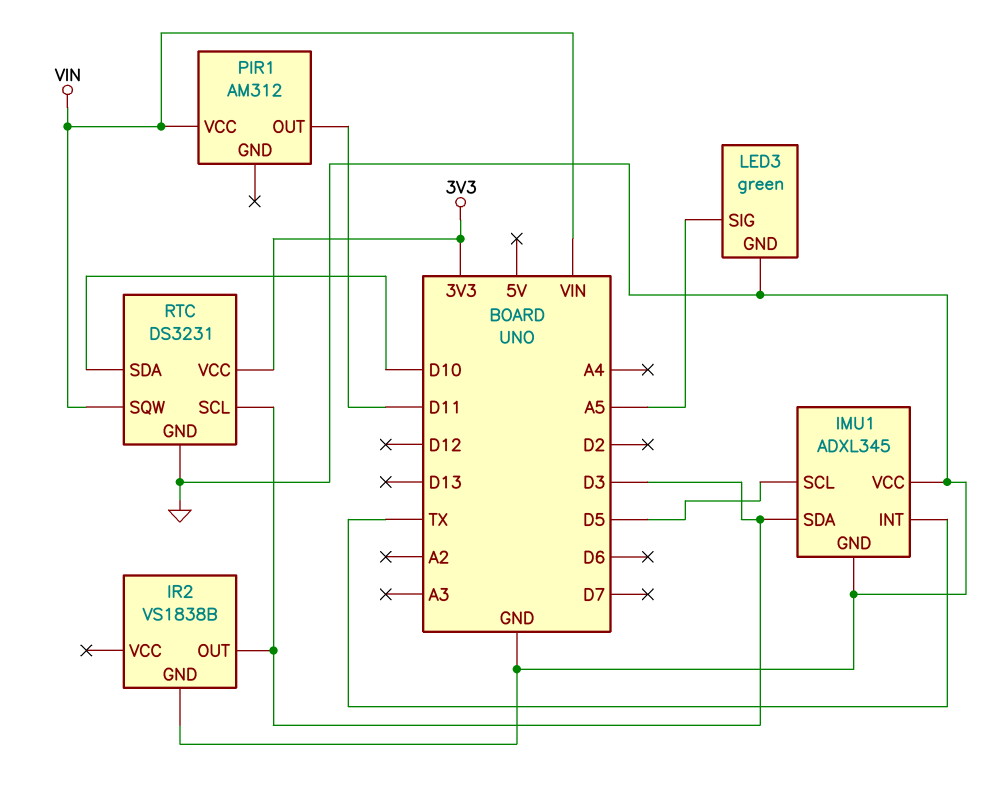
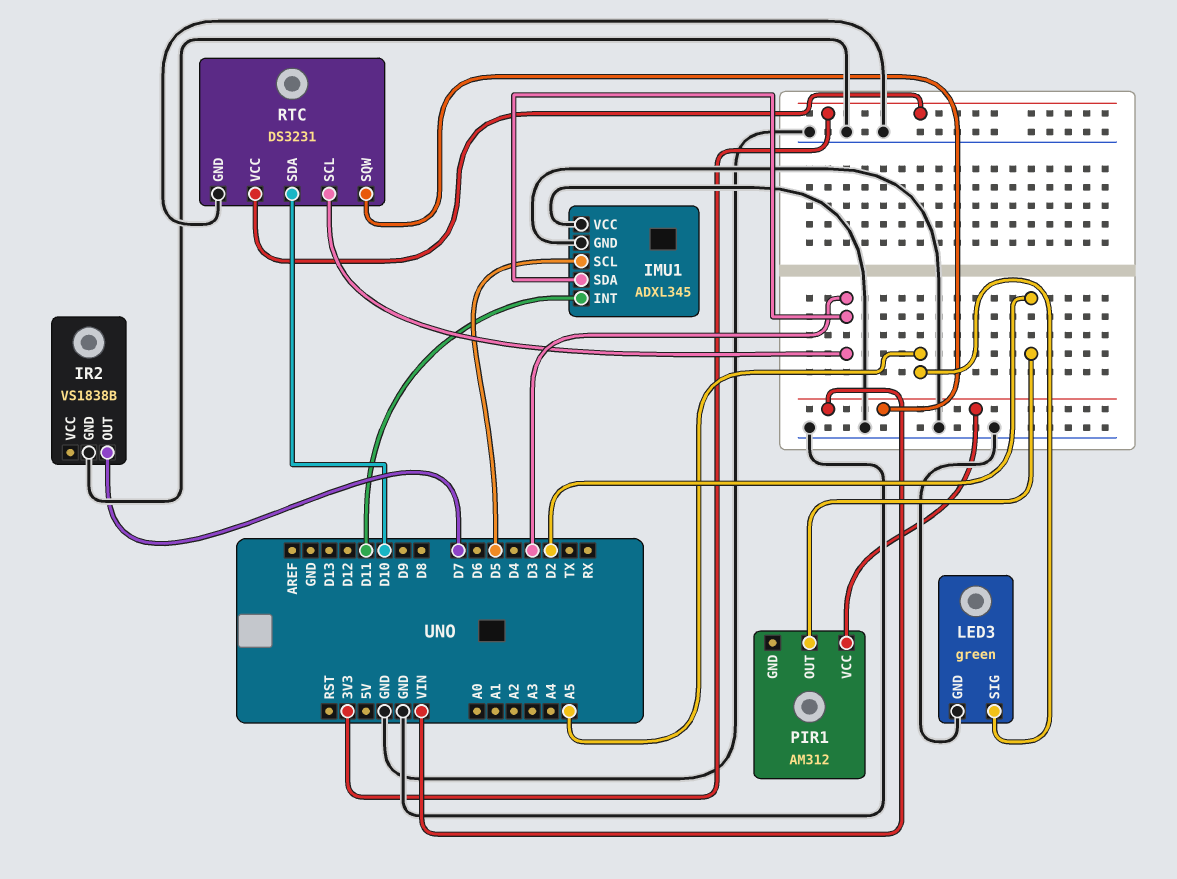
IMU1 pin INT: TX -> D11
IR2 pin OUT: D3 -> D7
PIR1 pin OUT: D11 -> D2

